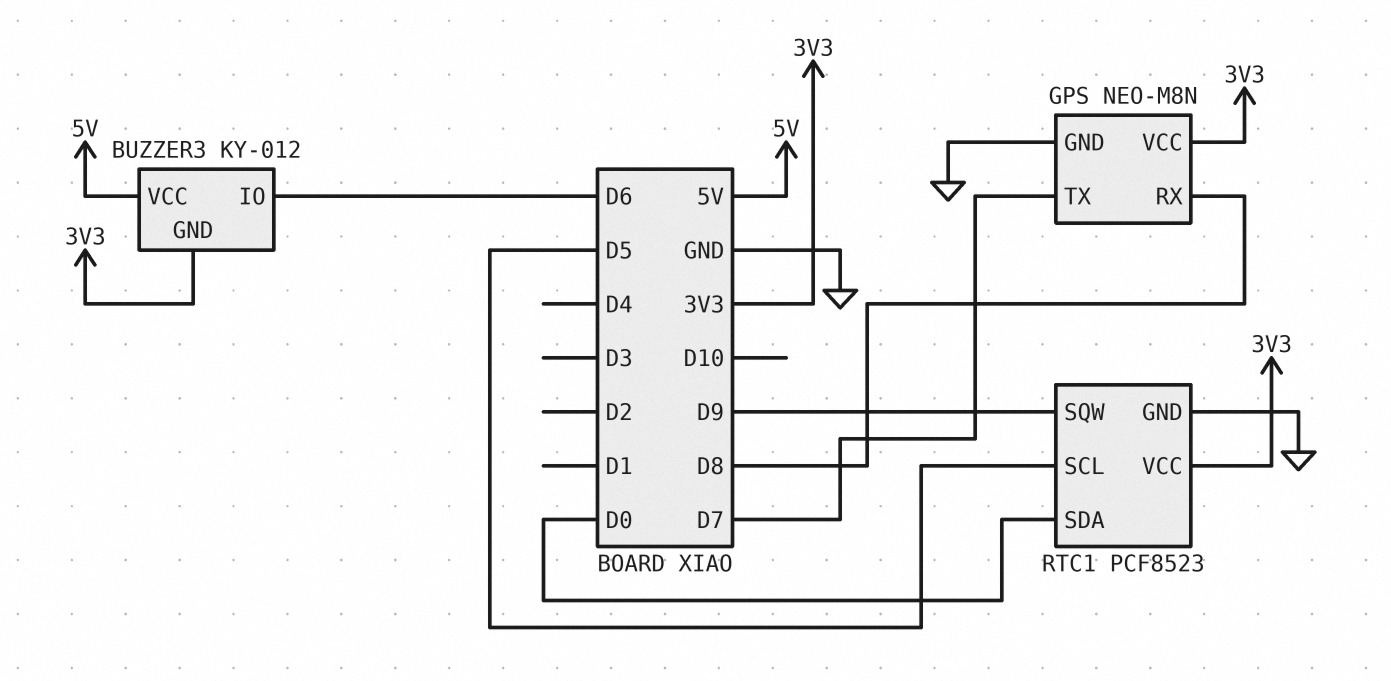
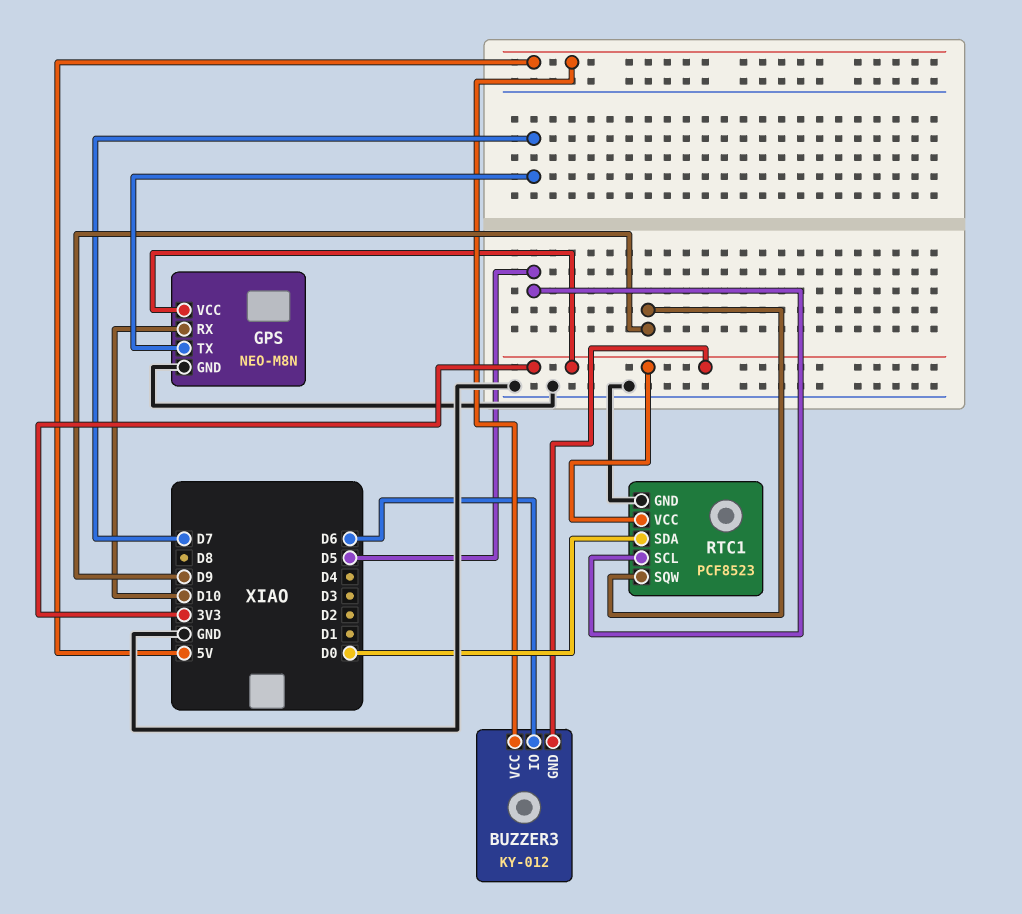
GPS pin RX: D8 -> D10

